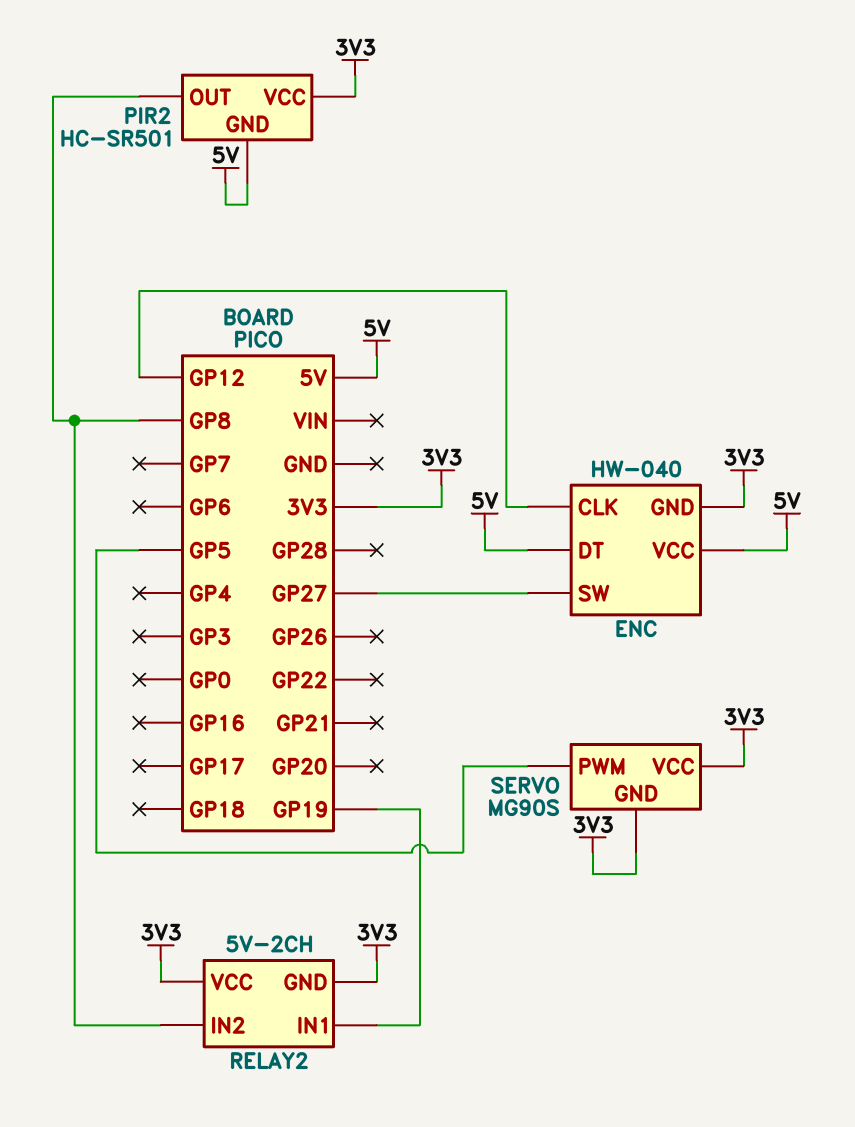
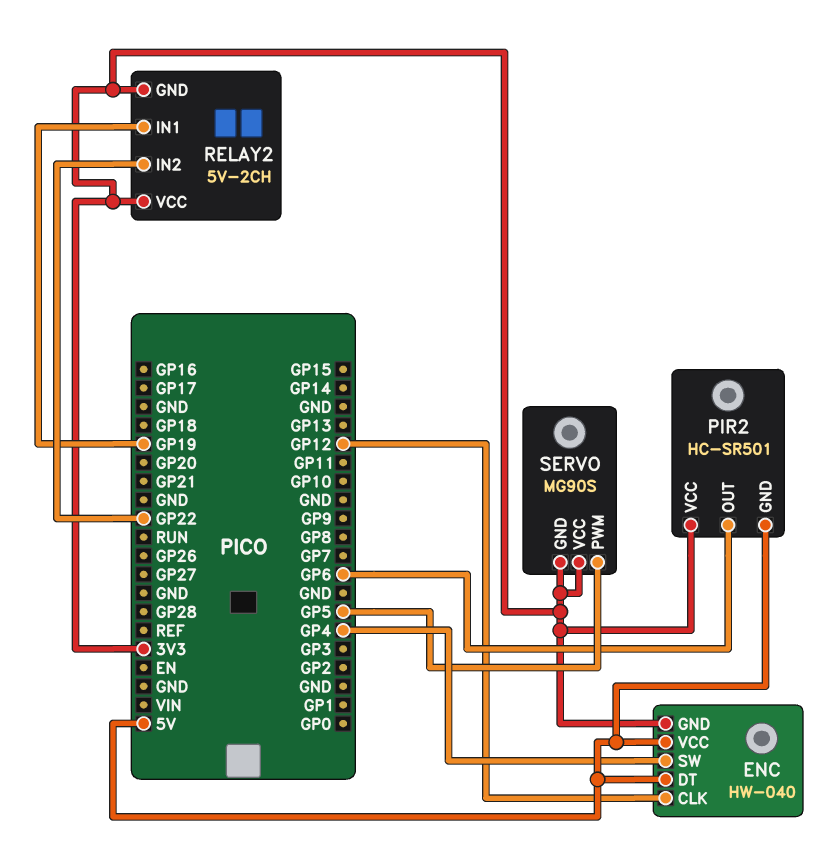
ENC pin SW: GP27 -> GP4
PIR2 pin OUT: GP8 -> GP6
RELAY2 pin IN2: GP8 -> GP22

